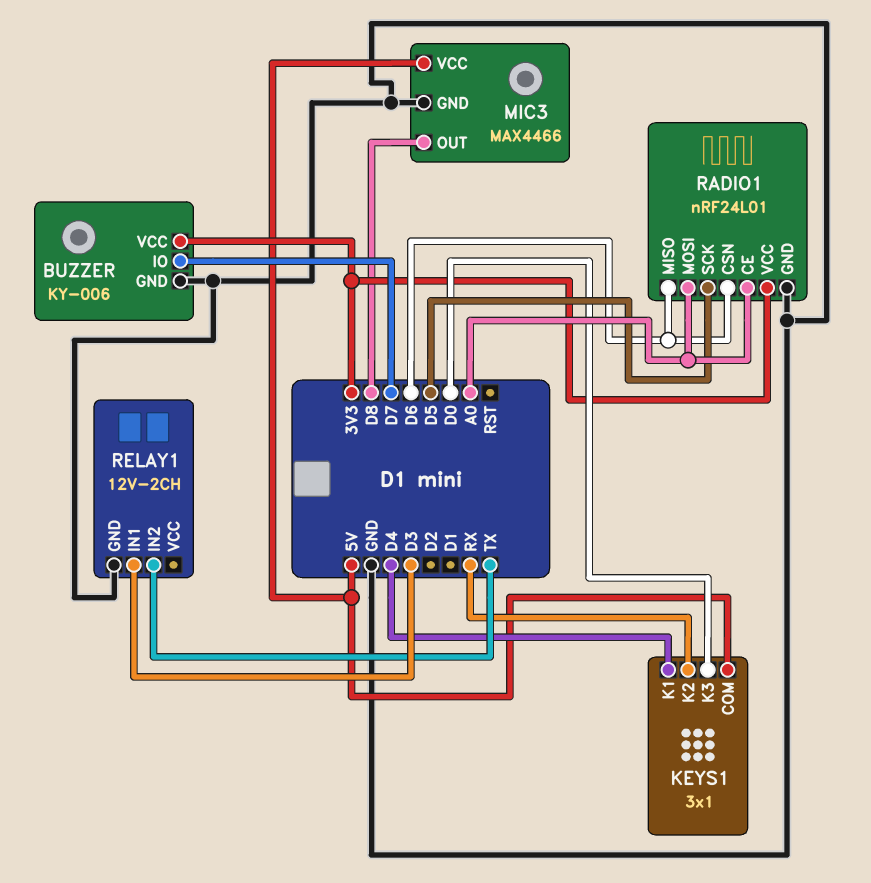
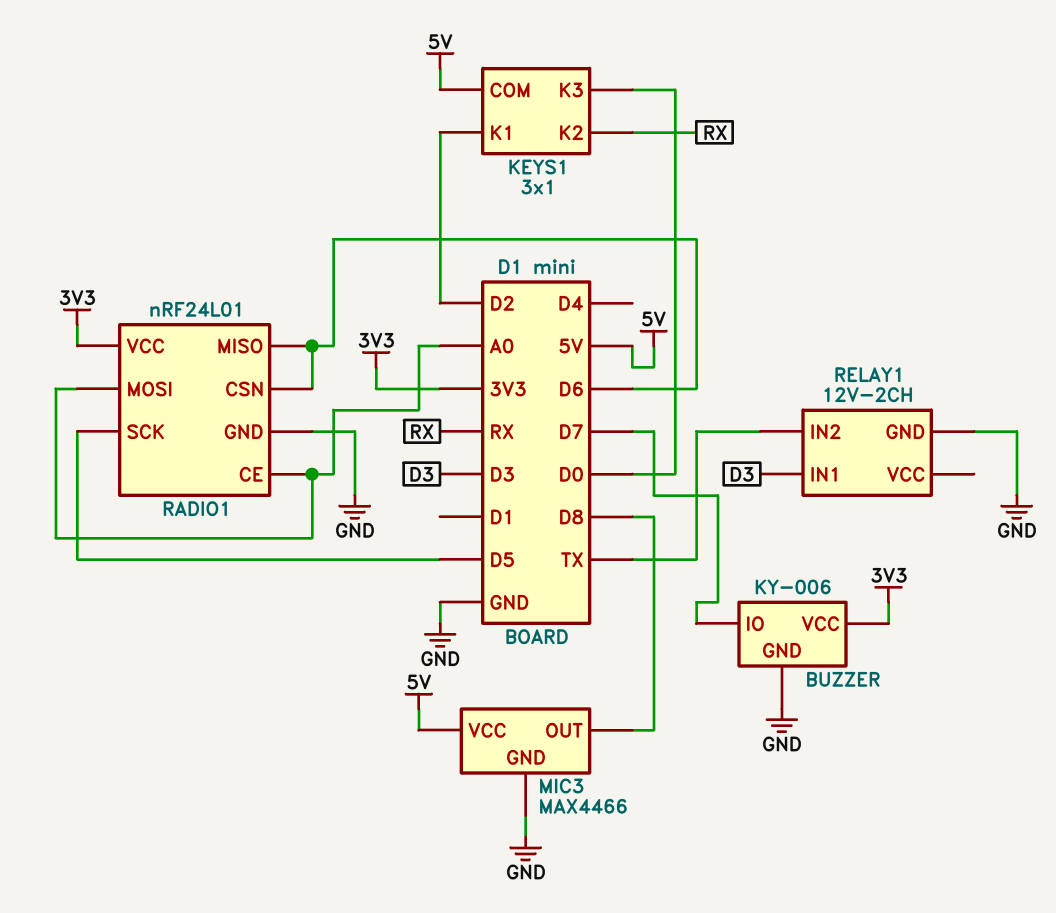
KEYS1 pin K1: D4 -> D2

